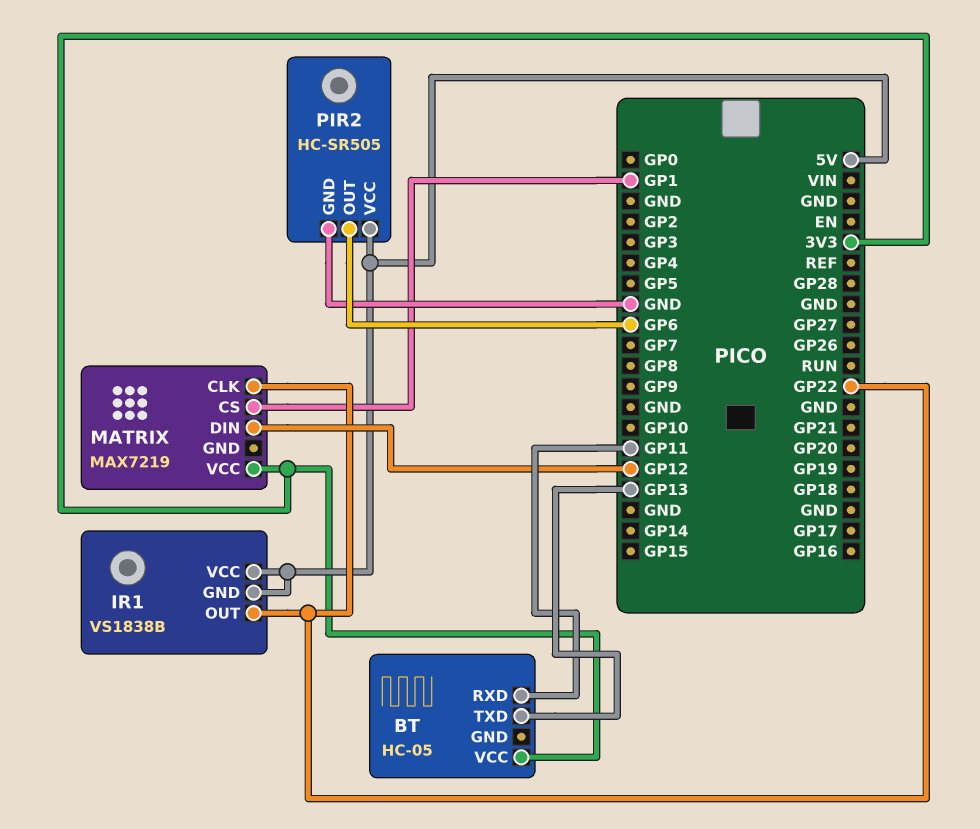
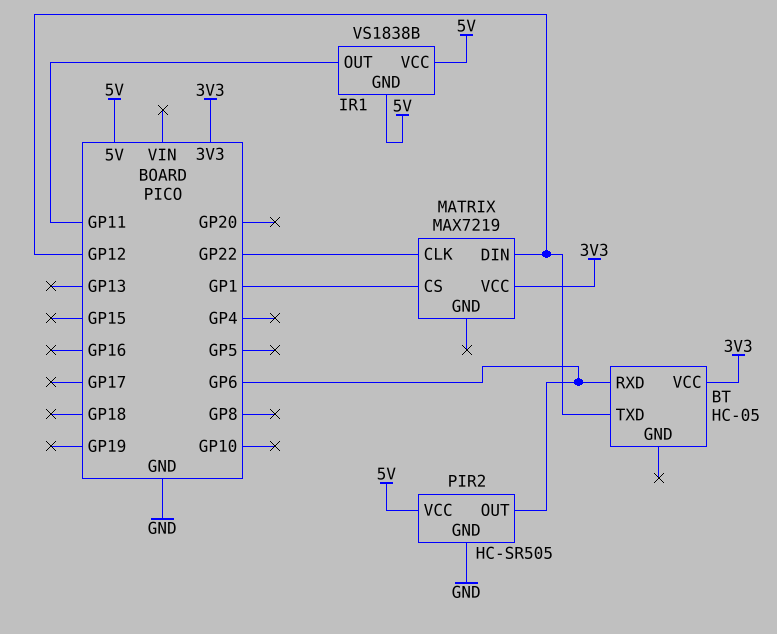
BT pin RXD: GP11 -> GP6
BT pin TXD: GP13 -> GP12
IR1 pin OUT: GP22 -> GP11

